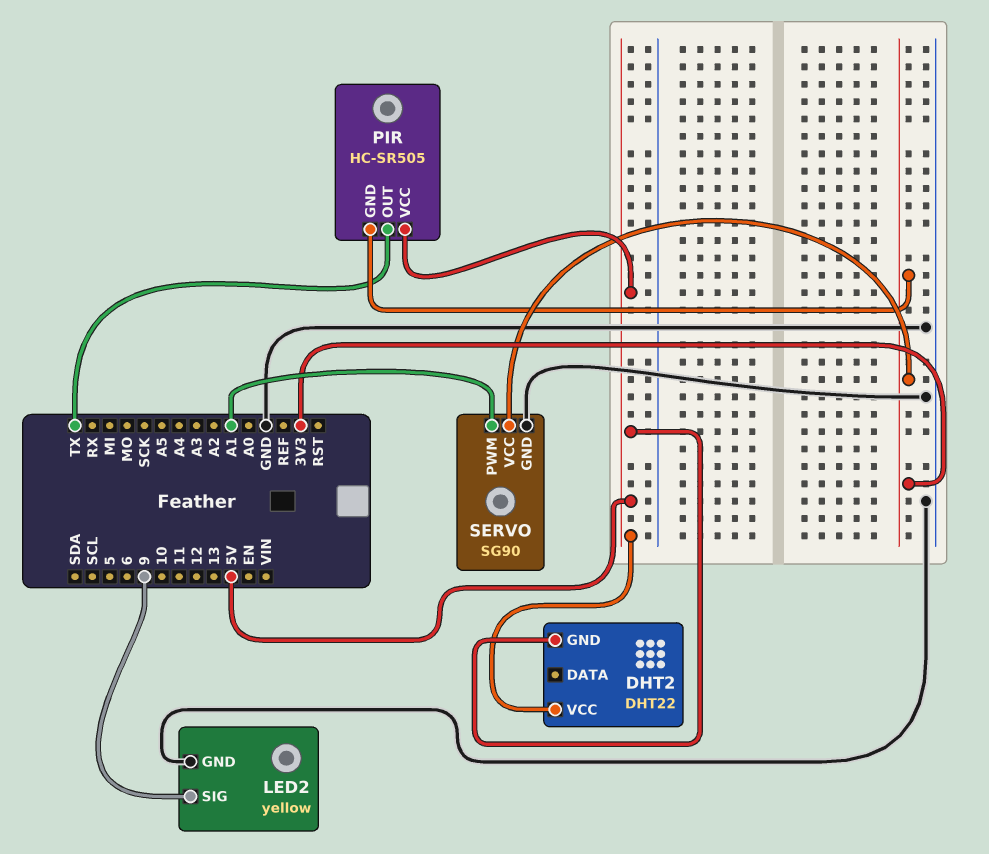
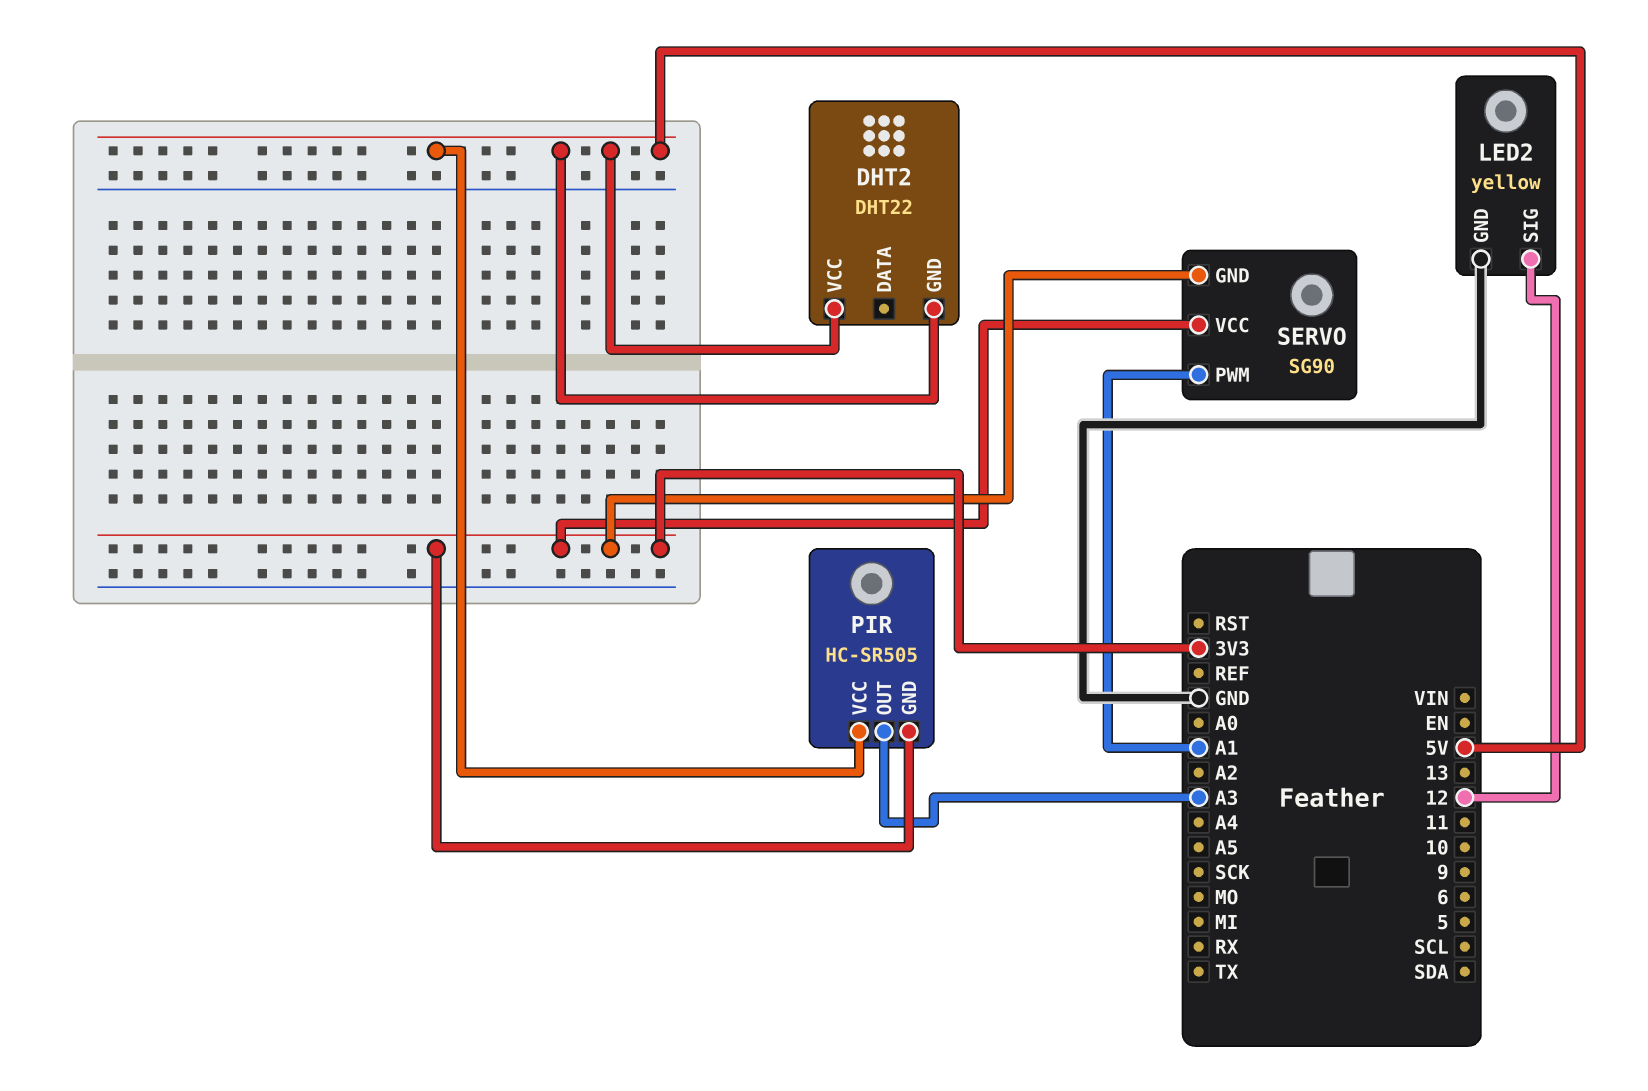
LED2 pin SIG: 9 -> 12
PIR pin OUT: TX -> A3
SERVO pin GND: GND -> 3V3

